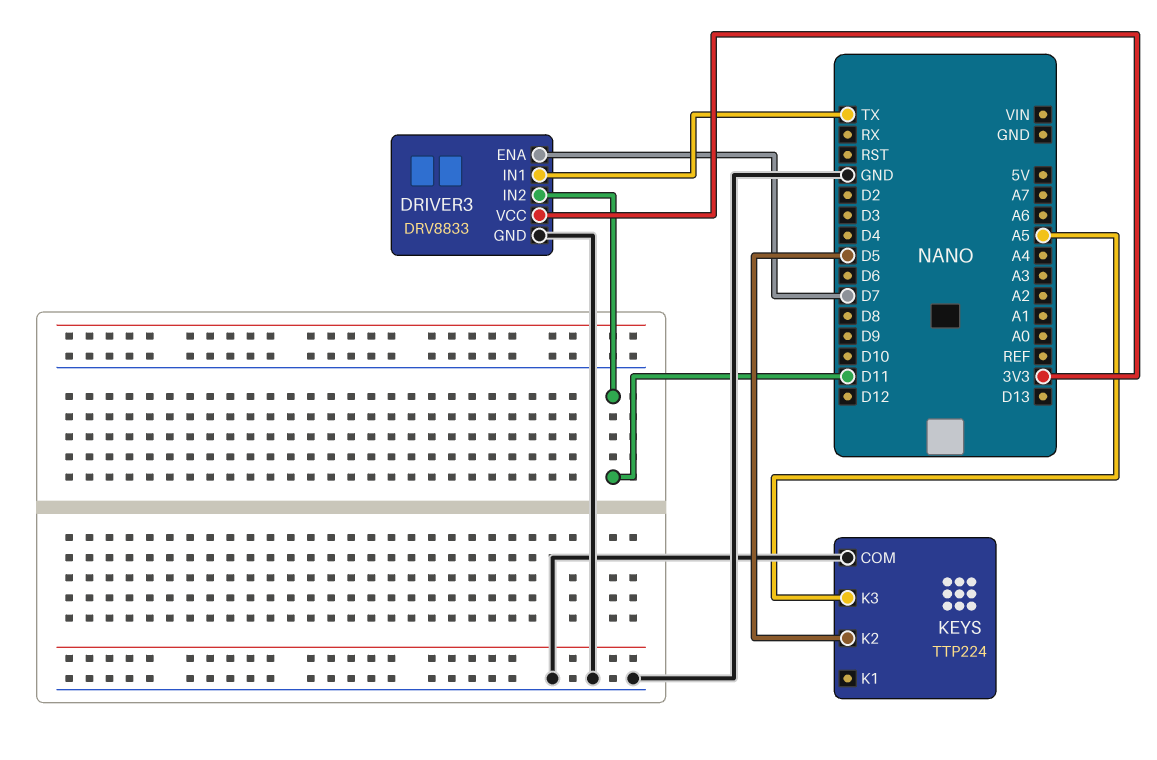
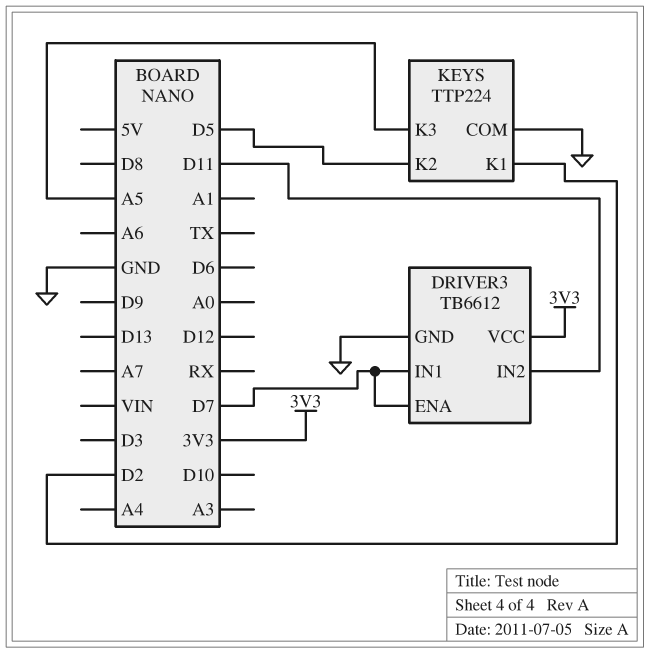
DRIVER3: DRV8833 -> TB6612
DRIVER3 pin IN1: TX -> D7
KEYS pin K1: none -> D2

